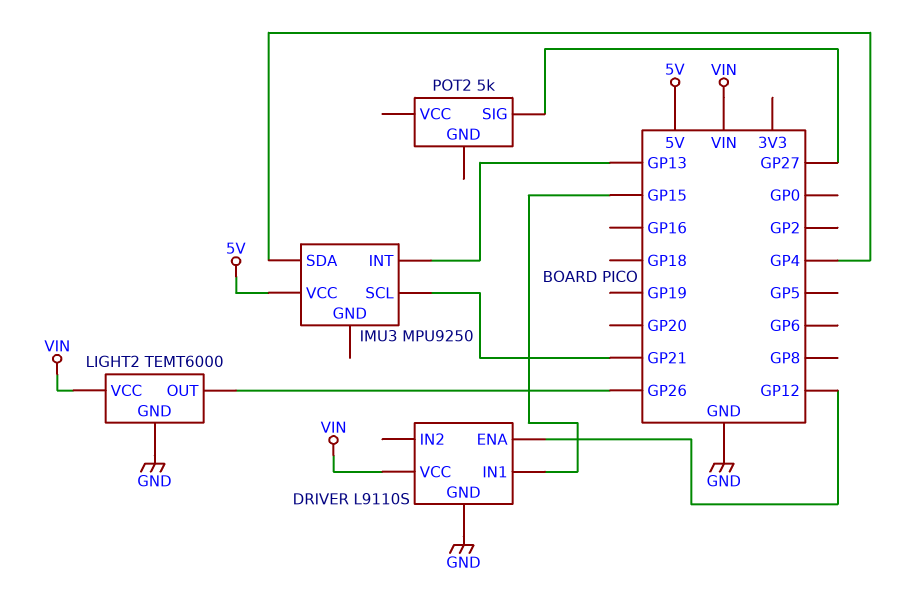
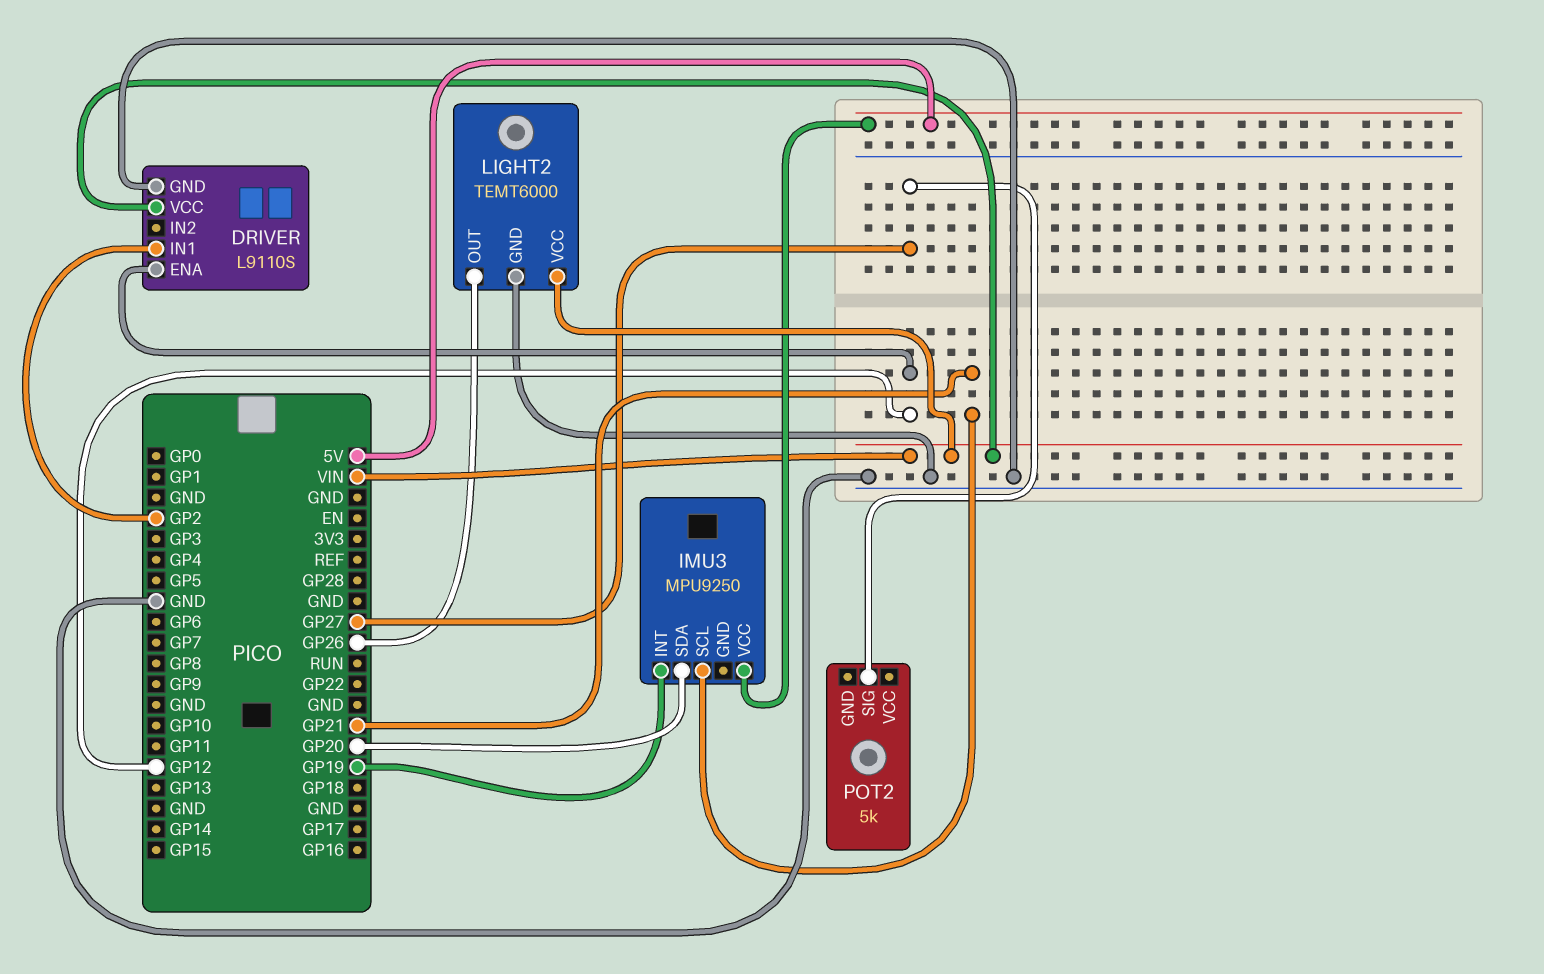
DRIVER pin IN1: GP15 -> GP2
IMU3 pin INT: GP13 -> GP19
IMU3 pin SDA: GP4 -> GP20

